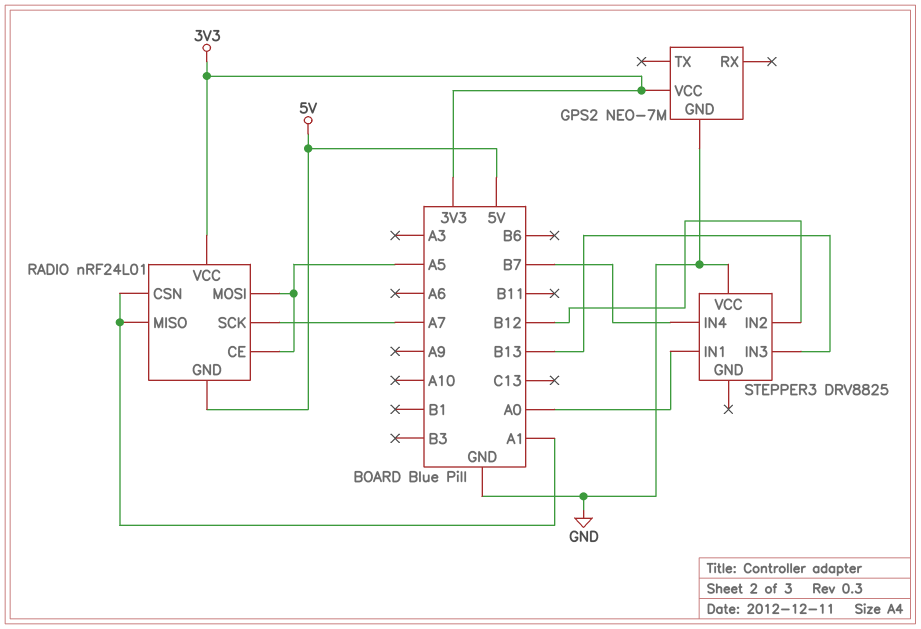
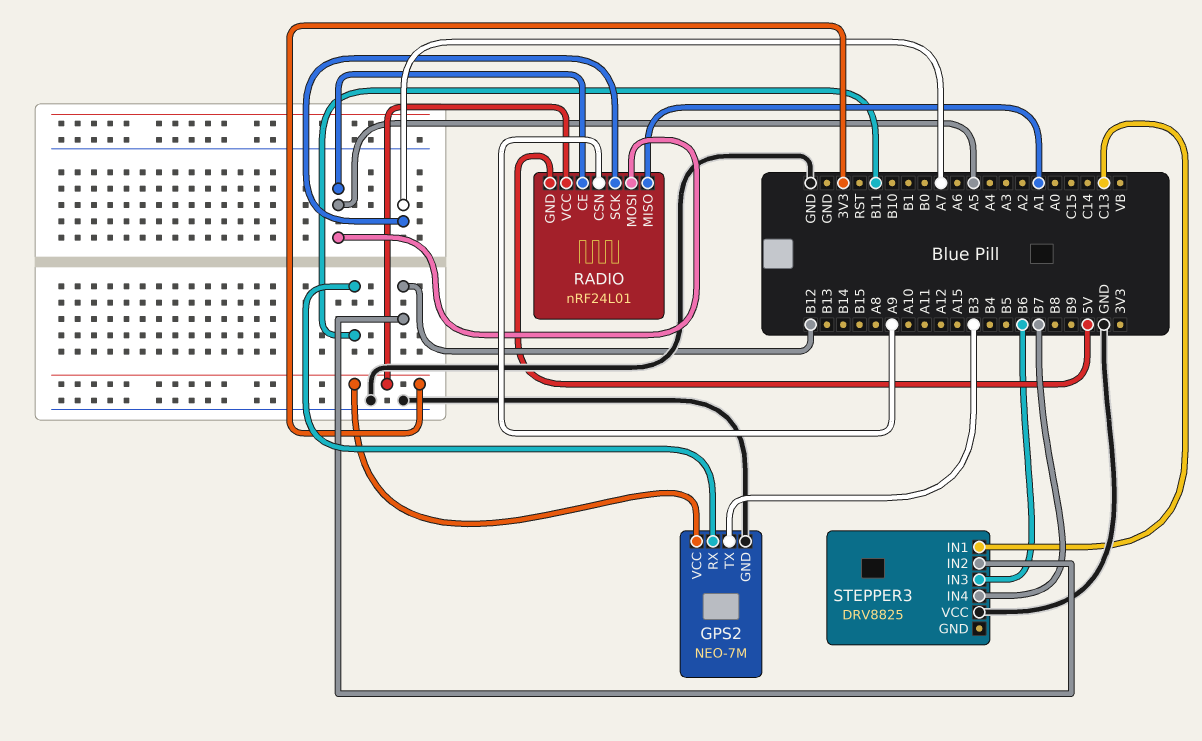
GPS2 pin RX: none -> B11
GPS2 pin TX: none -> B3
RADIO pin CSN: A1 -> A9
STEPPER3 pin IN1: A0 -> C13
STEPPER3 pin IN3: B13 -> B6

